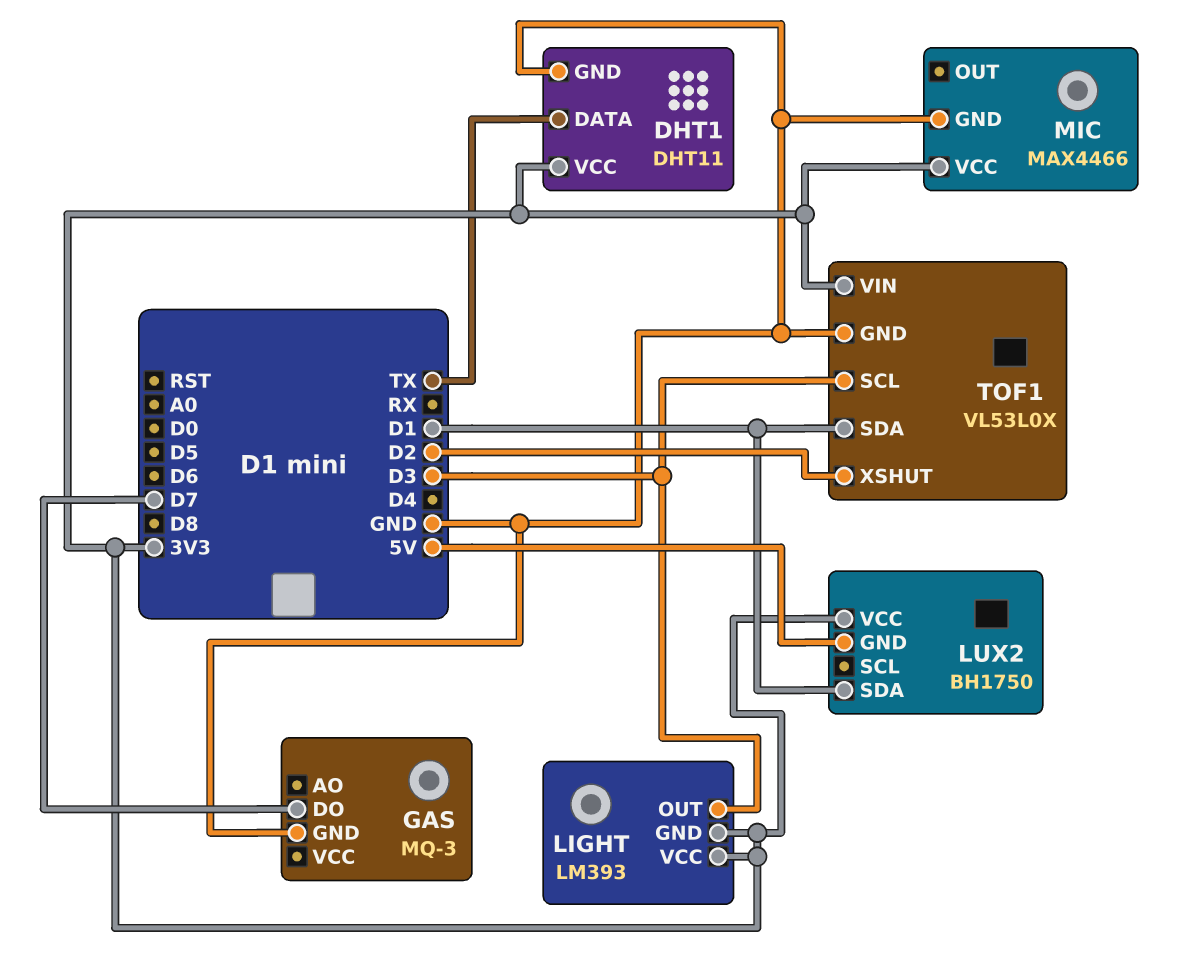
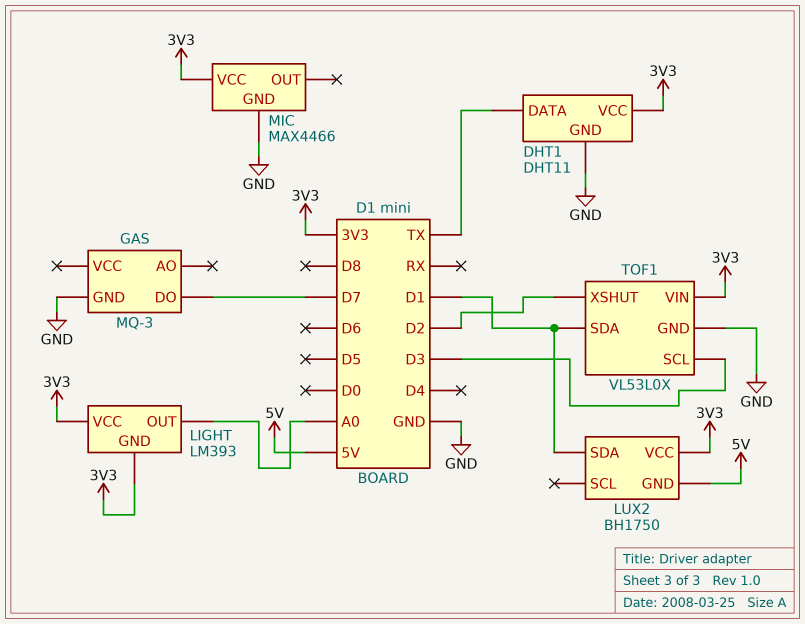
LIGHT pin OUT: D3 -> A0

